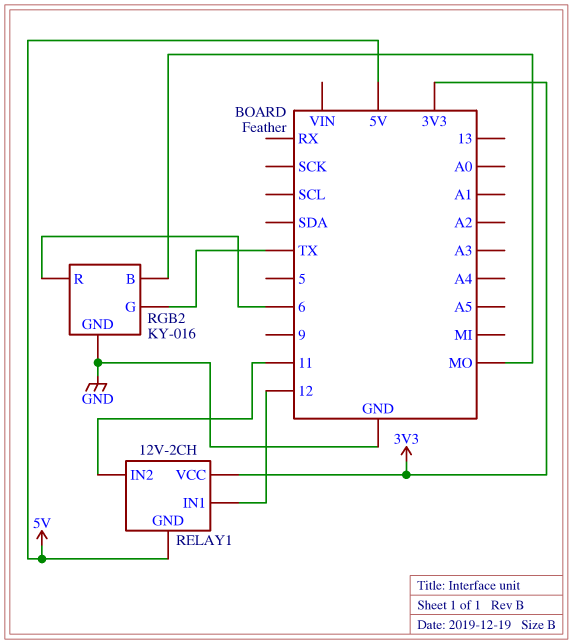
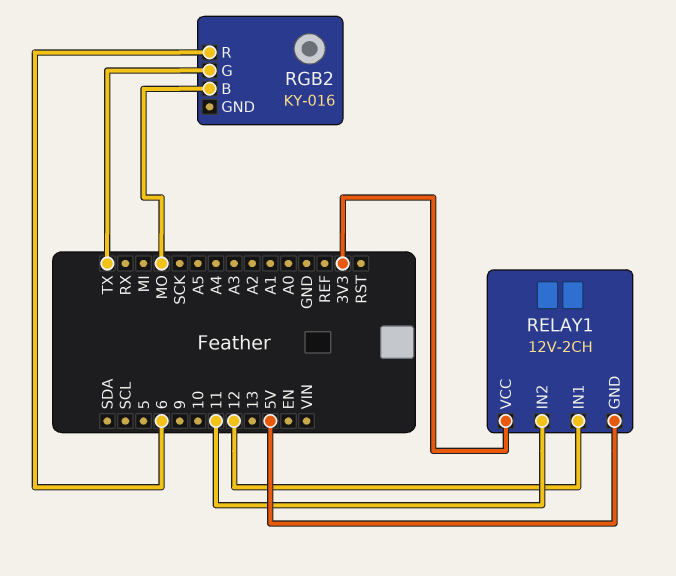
RGB2 pin GND: GND -> none

